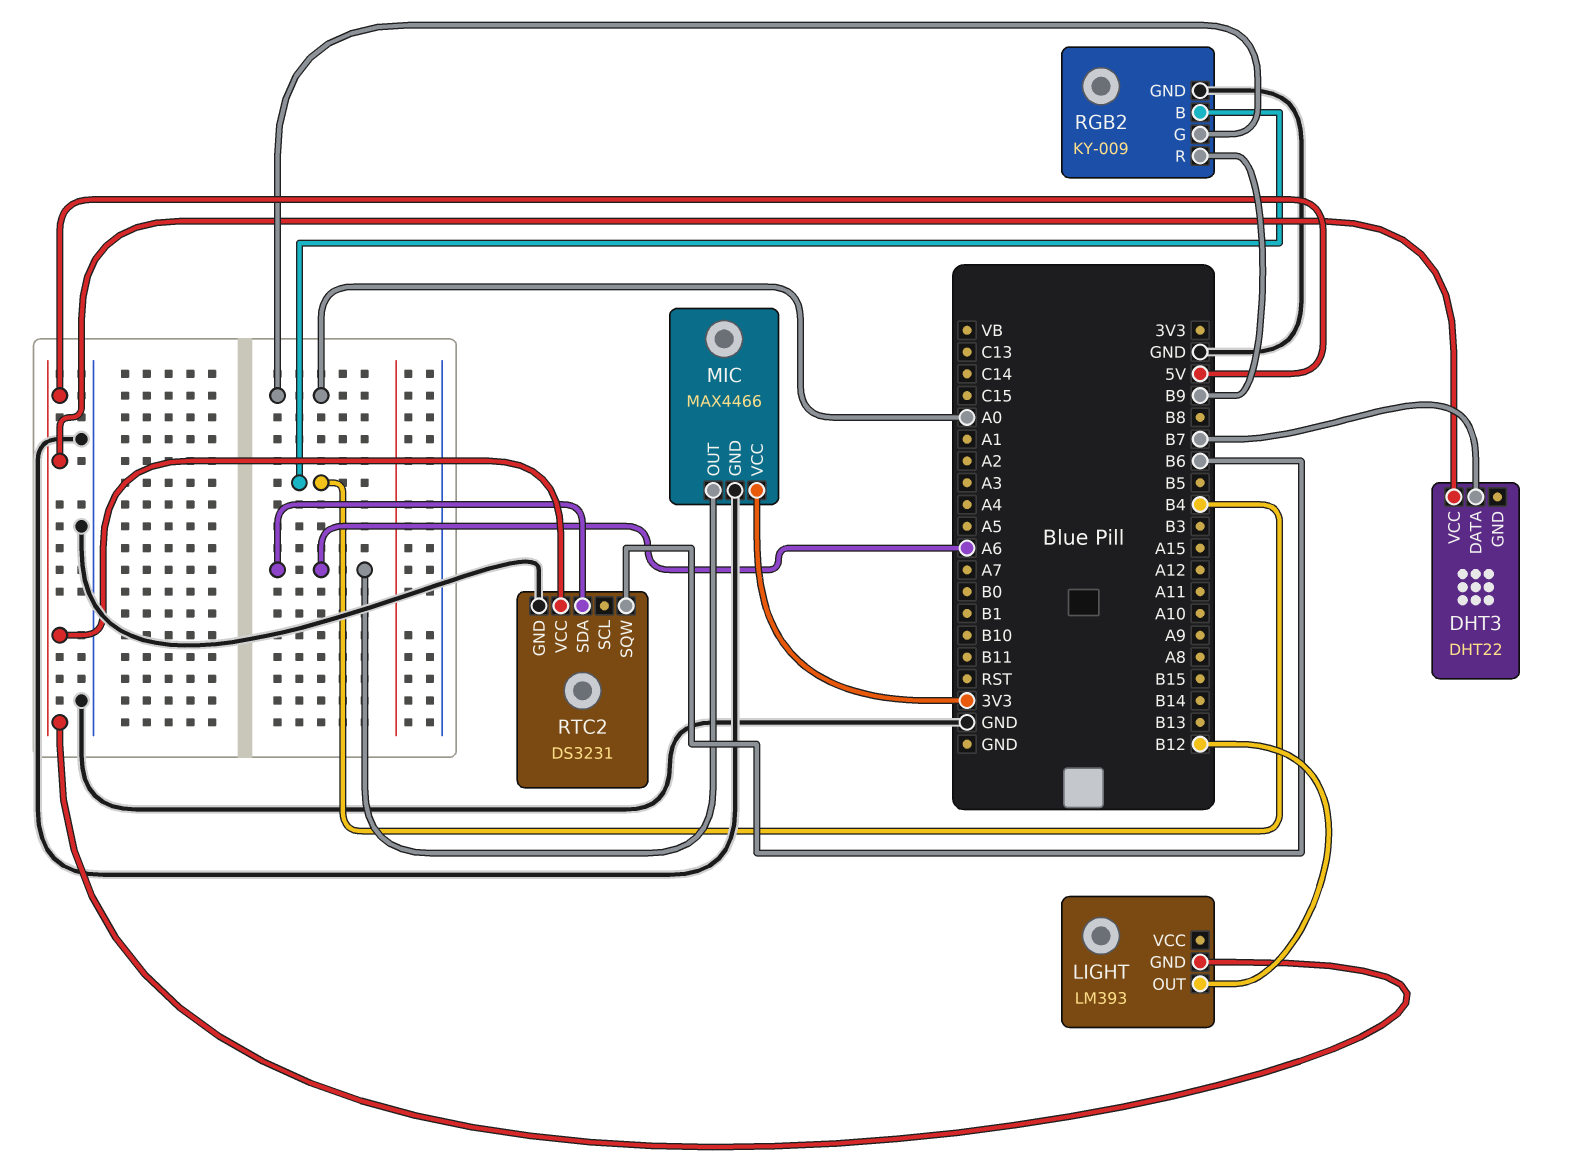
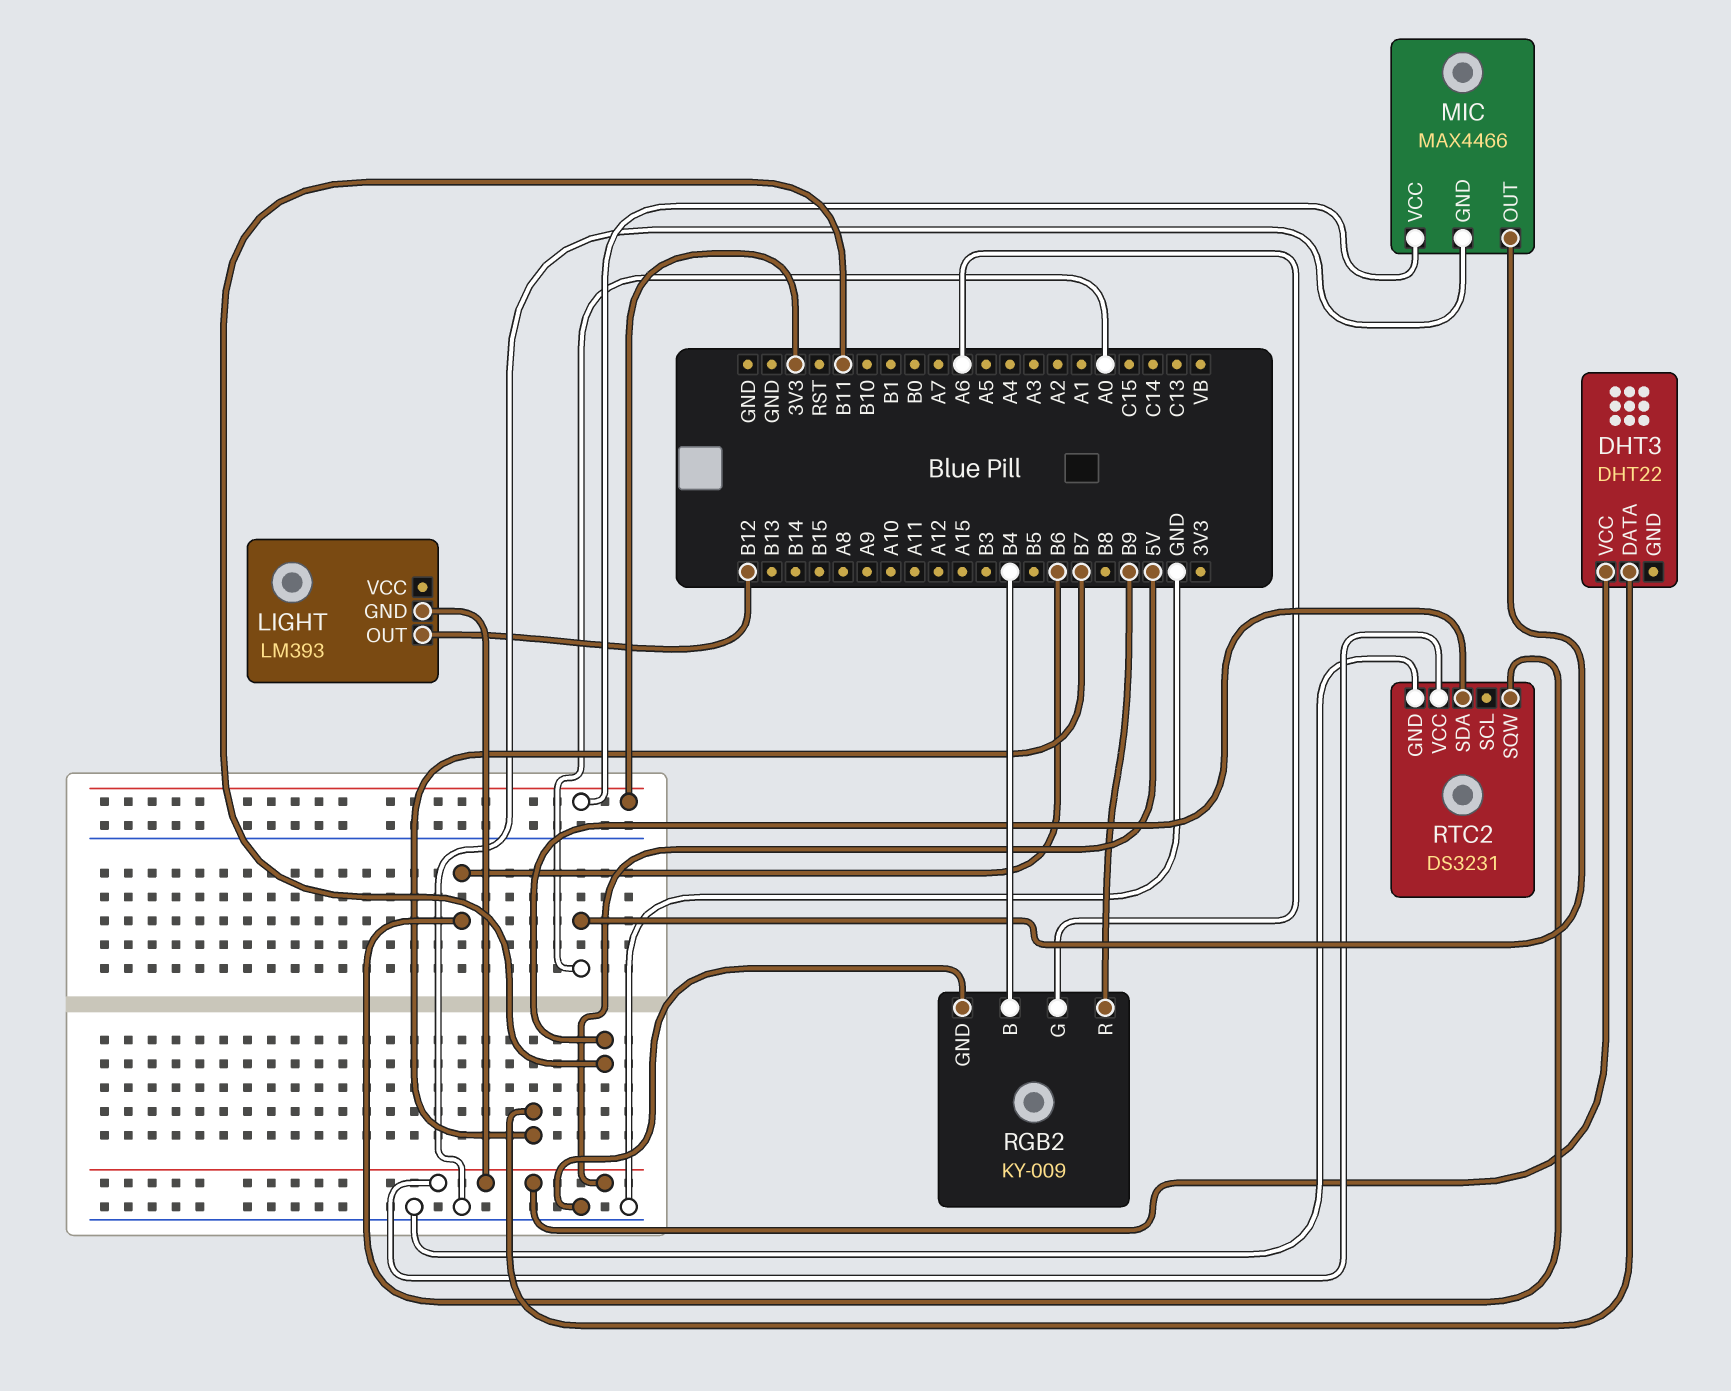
MIC pin OUT: A6 -> A0
RGB2 pin G: A0 -> A6
RTC2 pin SDA: A6 -> B11

